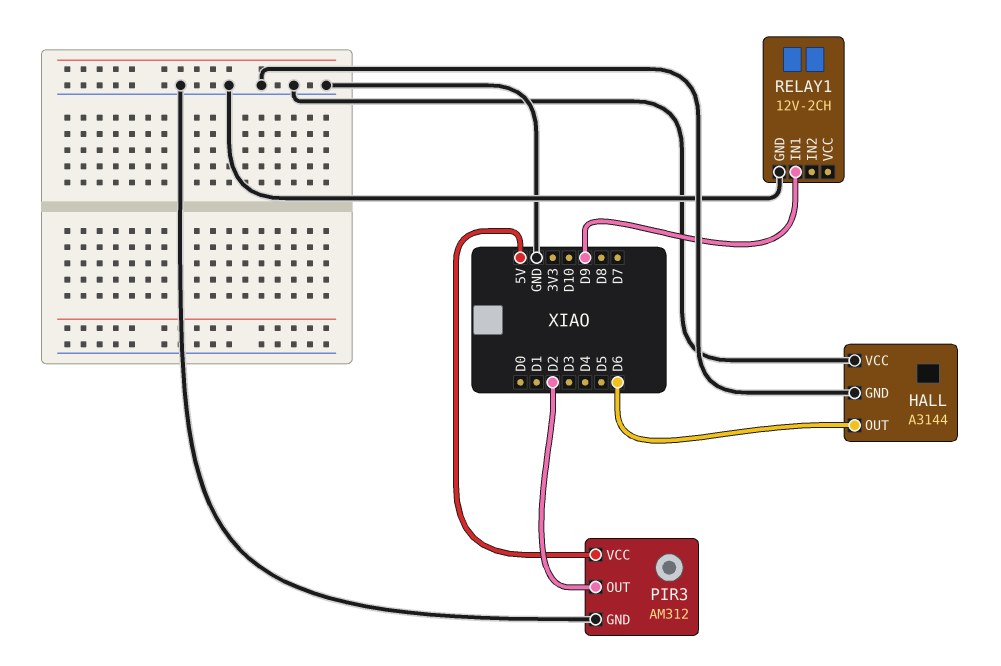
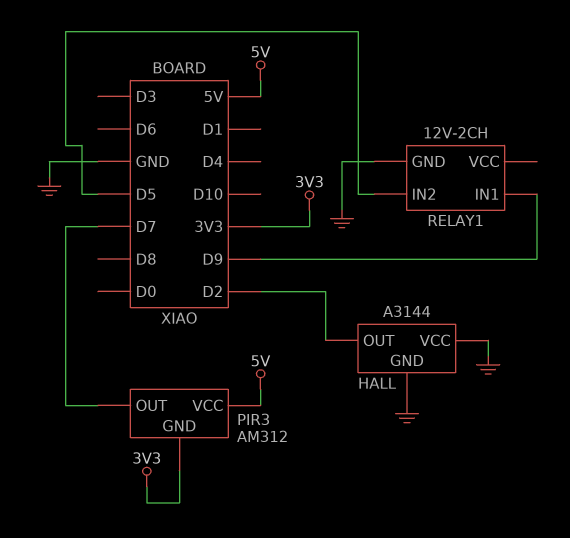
HALL pin OUT: D6 -> D2
PIR3 pin GND: GND -> 3V3
PIR3 pin OUT: D2 -> D7
RELAY1 pin IN2: none -> D5

